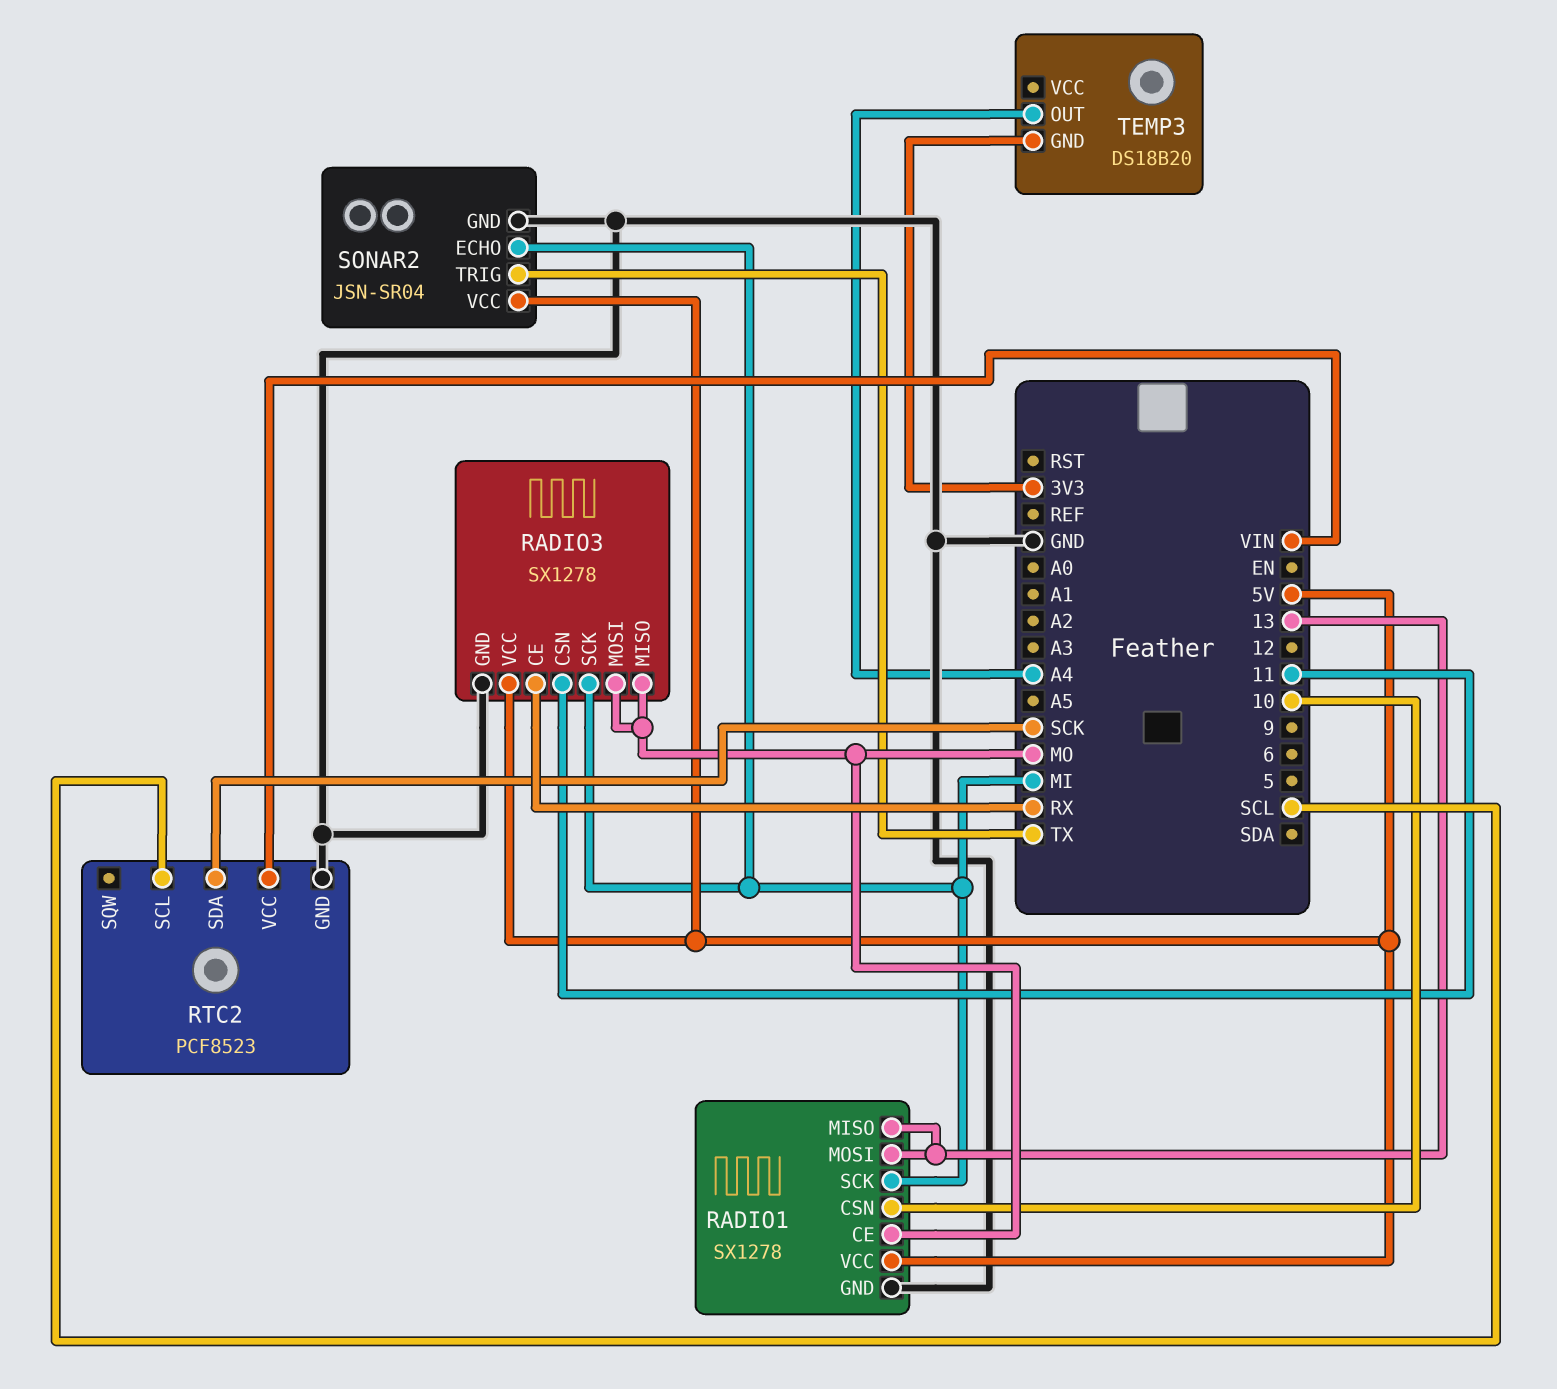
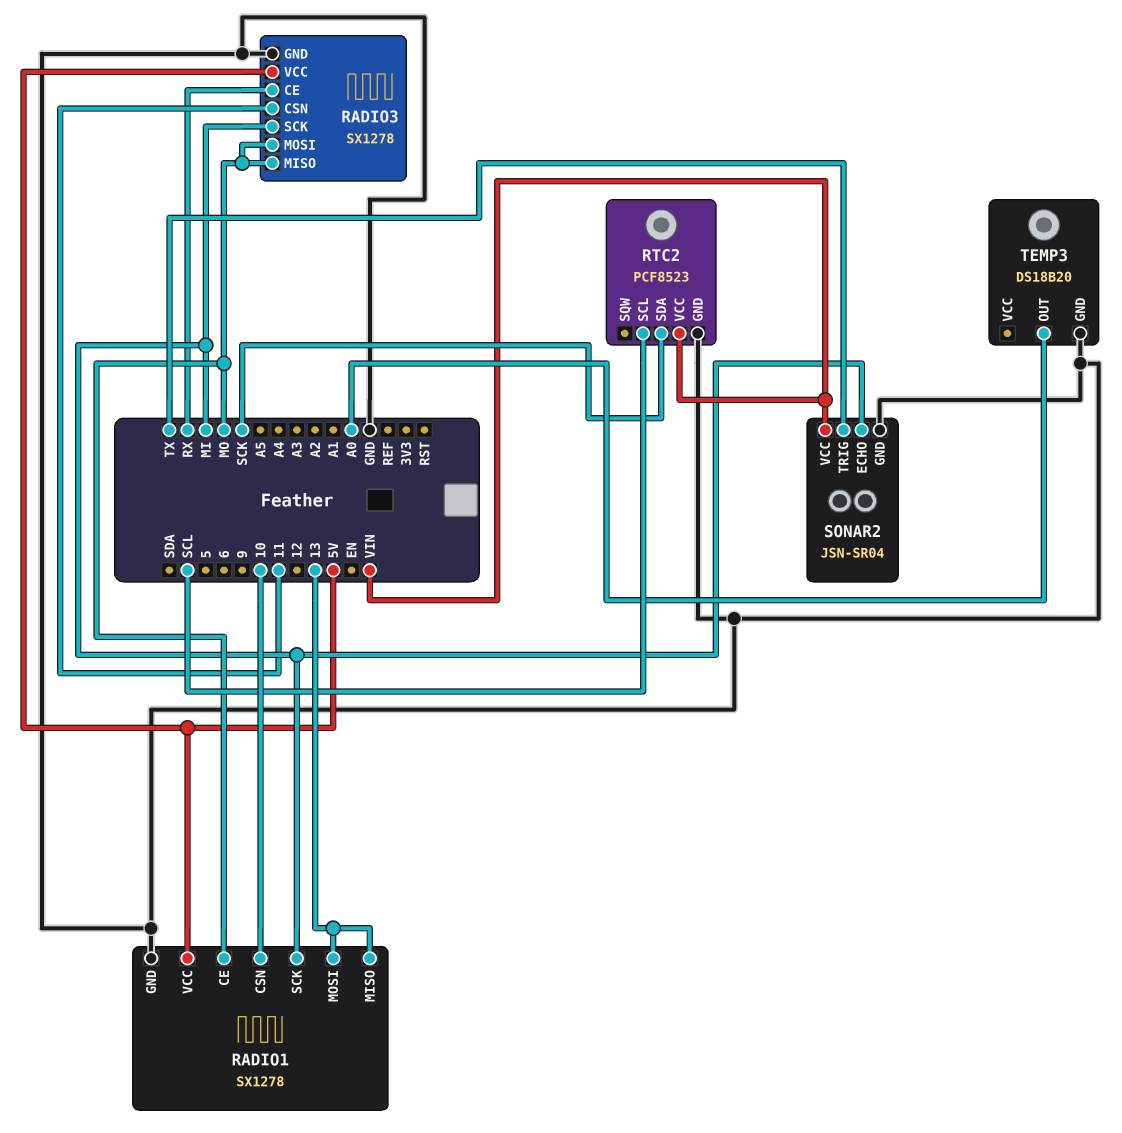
SONAR2 pin VCC: 5V -> VIN
TEMP3 pin GND: 3V3 -> GND
TEMP3 pin OUT: A4 -> A0

